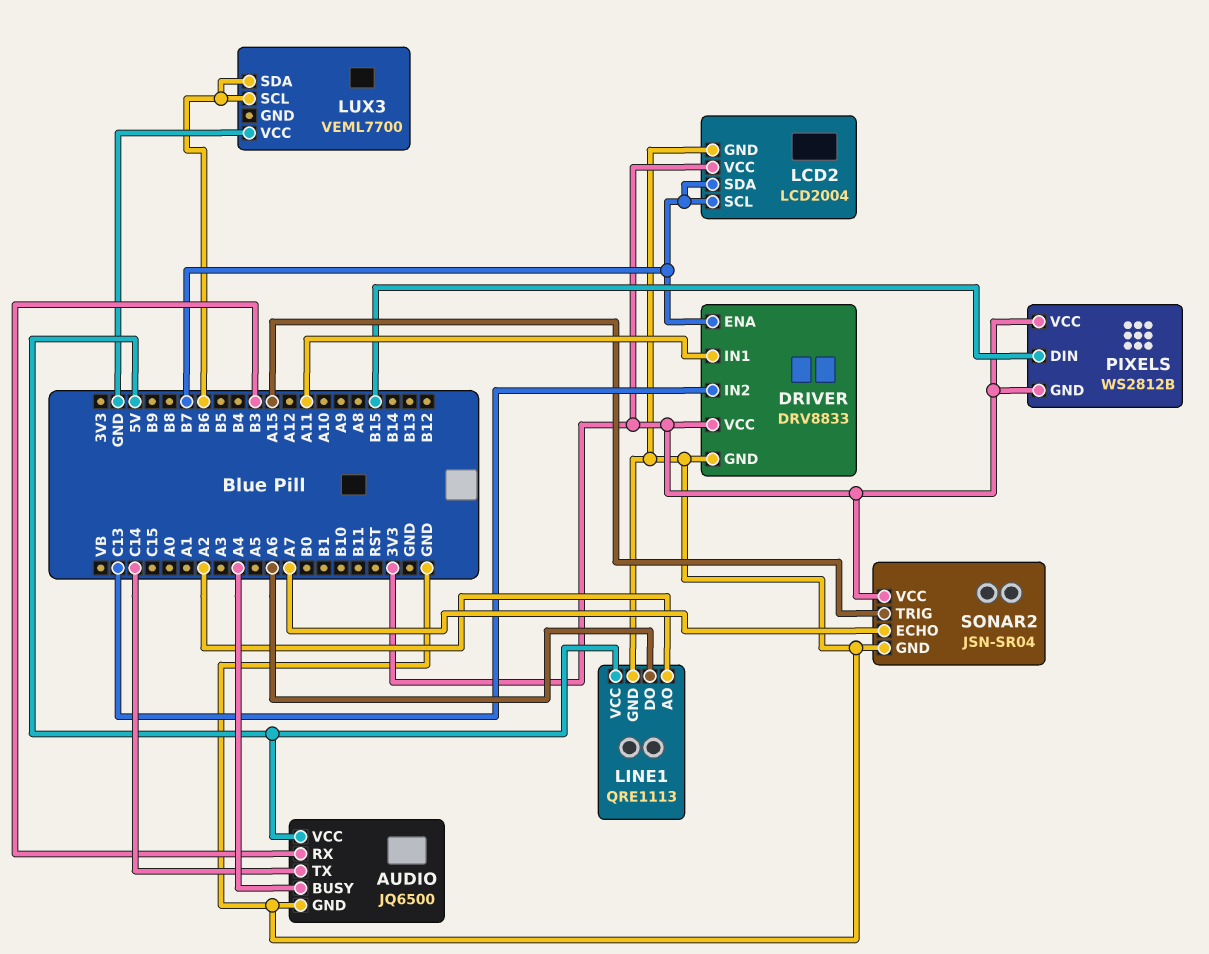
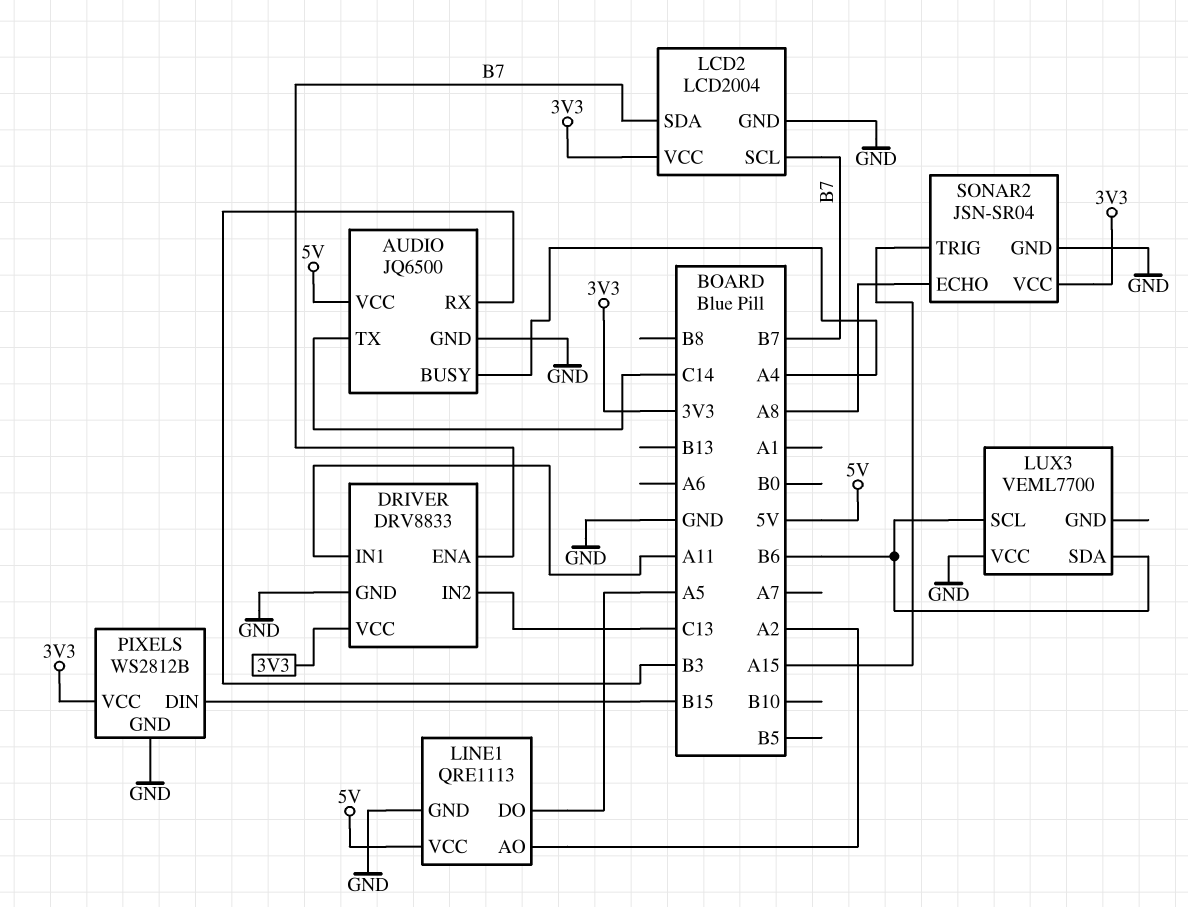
LINE1 pin DO: A6 -> A5
PIXELS pin GND: 3V3 -> GND
SONAR2 pin ECHO: A7 -> A8

